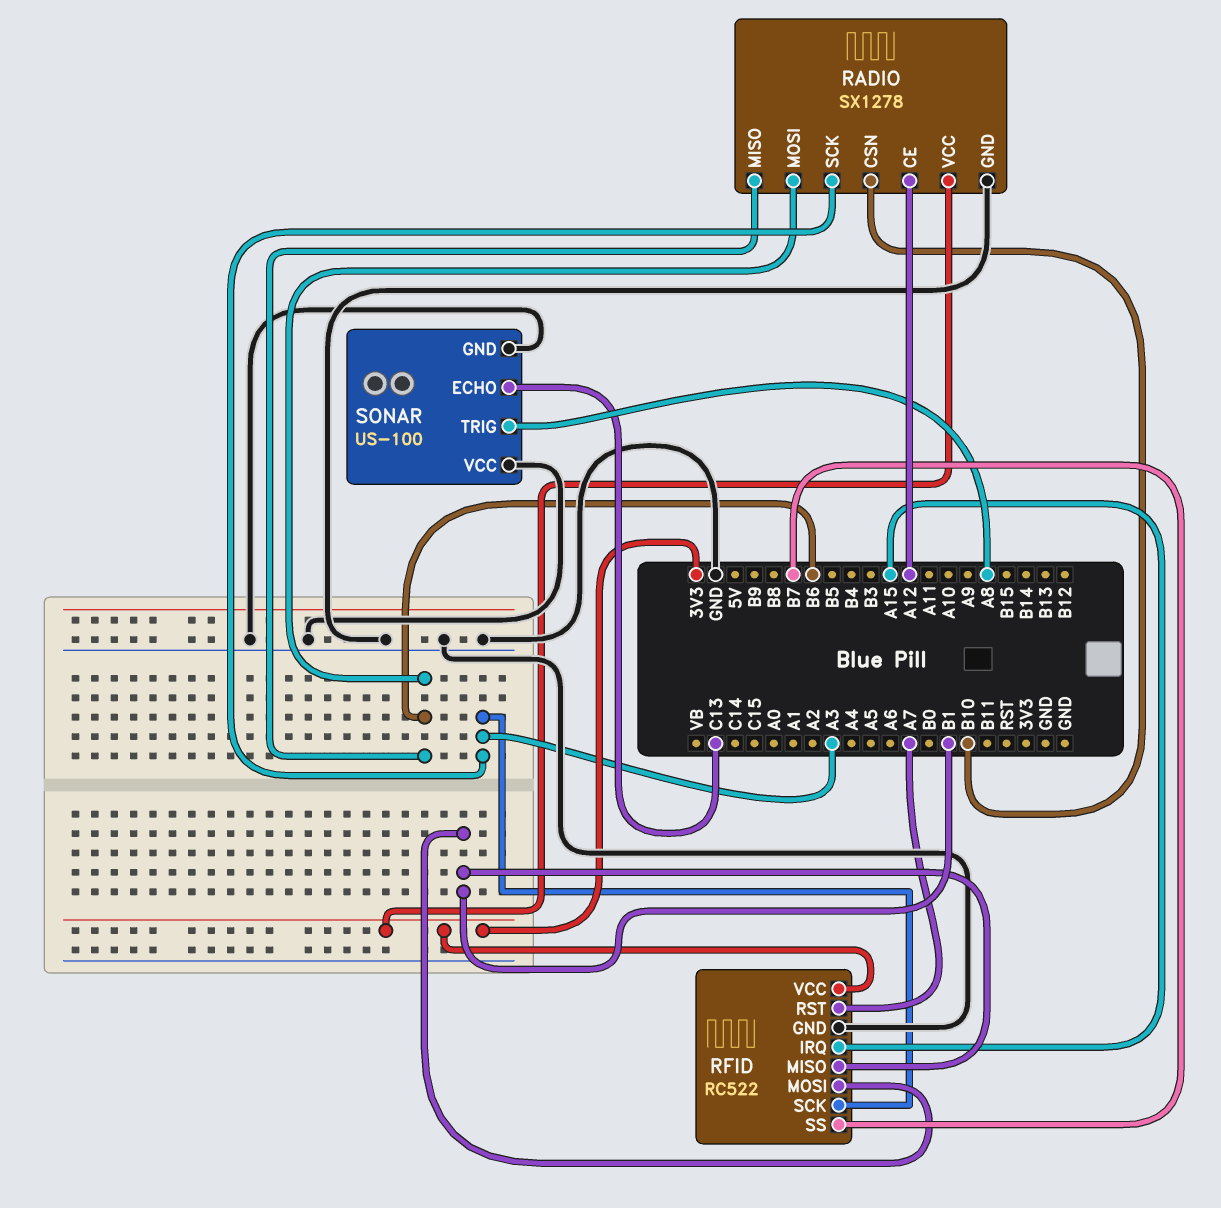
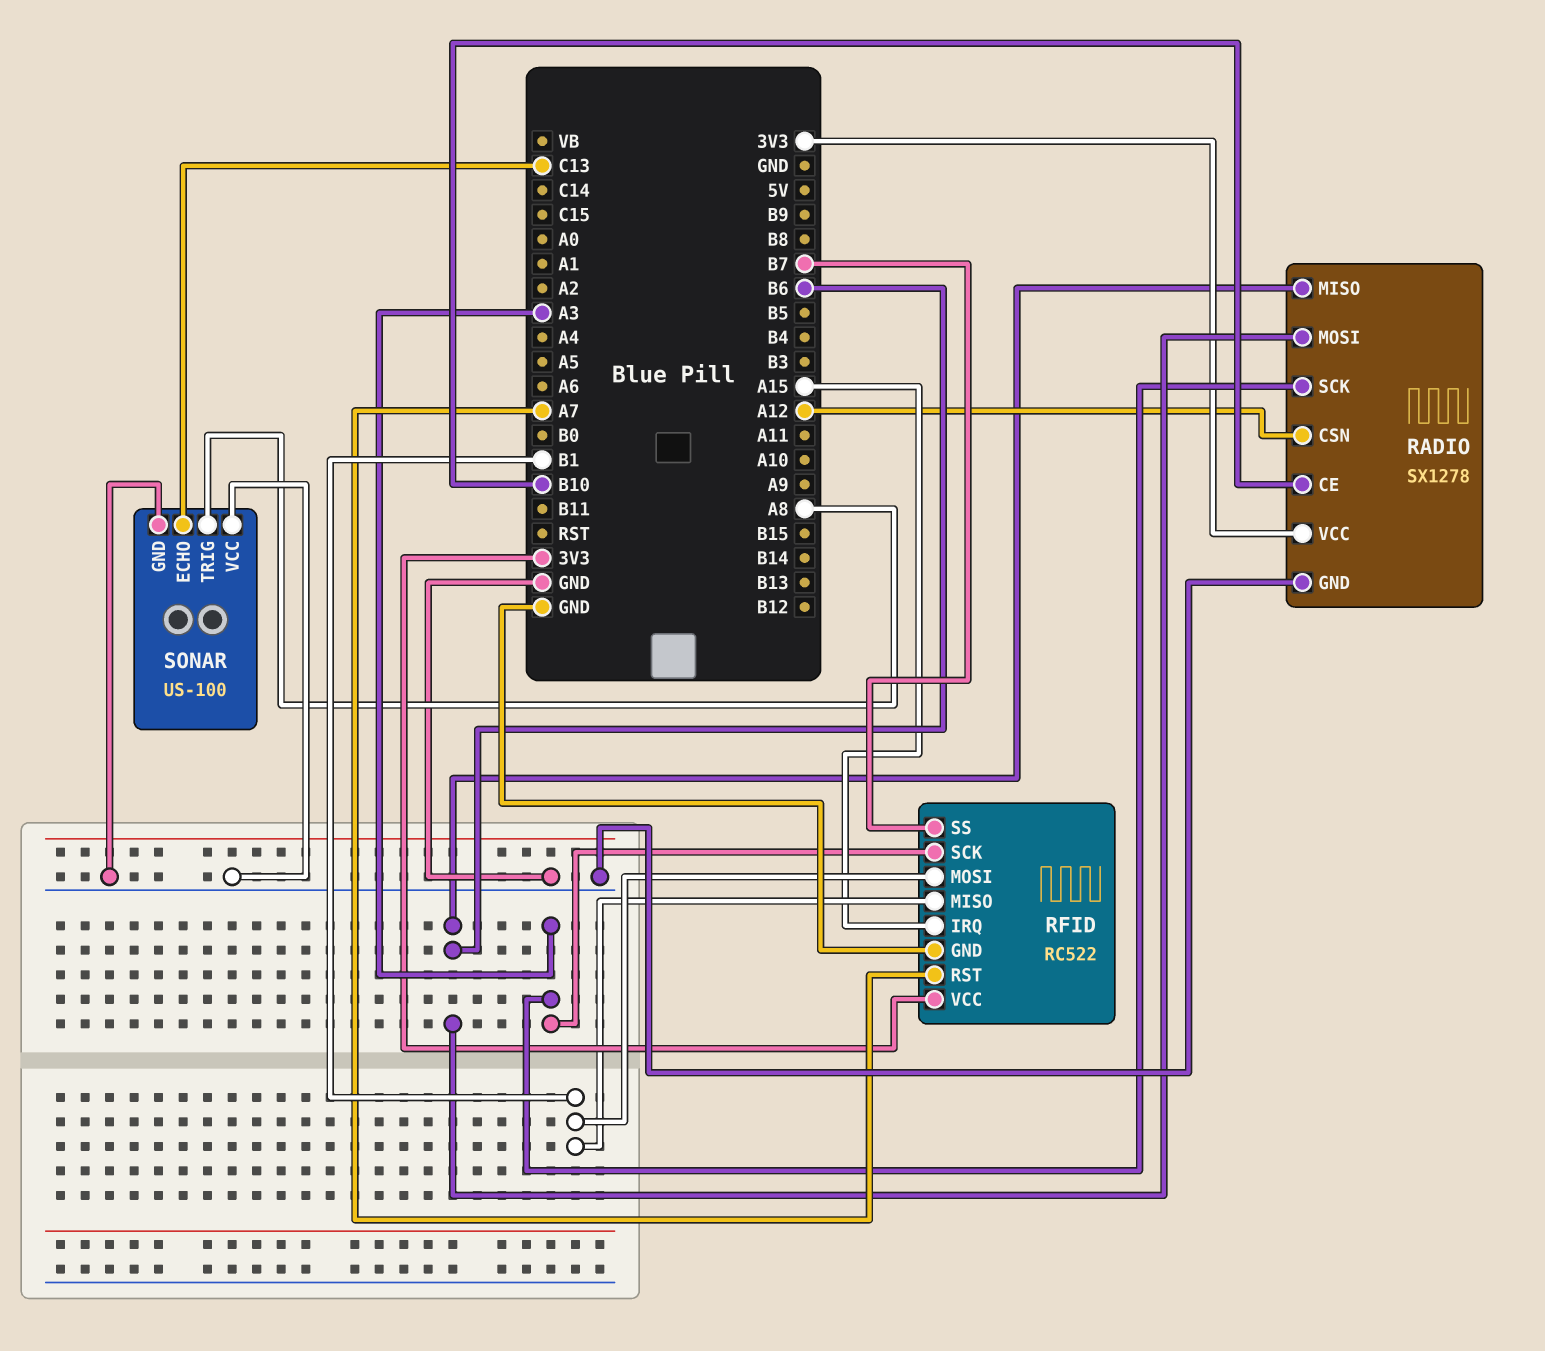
RADIO pin CE: A12 -> B10
RADIO pin CSN: B10 -> A12

